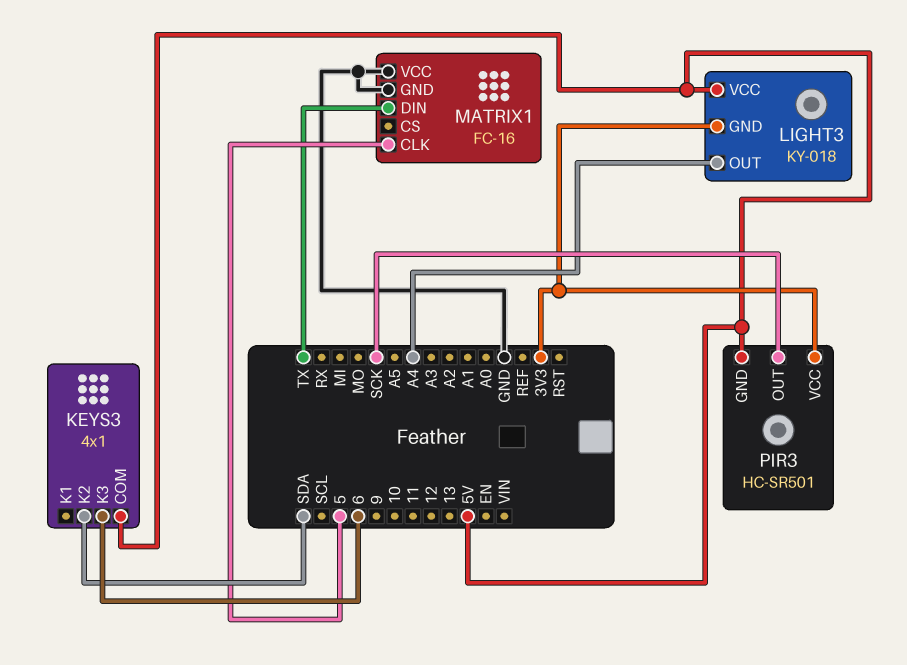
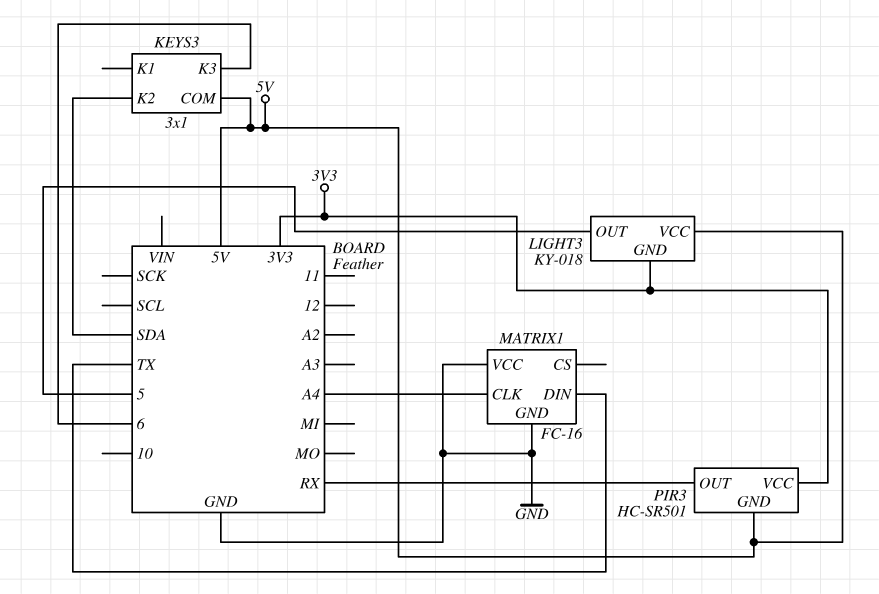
KEYS3: 4x1 -> 3x1
LIGHT3 pin OUT: A4 -> 5
MATRIX1 pin CLK: 5 -> A4
PIR3 pin OUT: SCK -> RX

